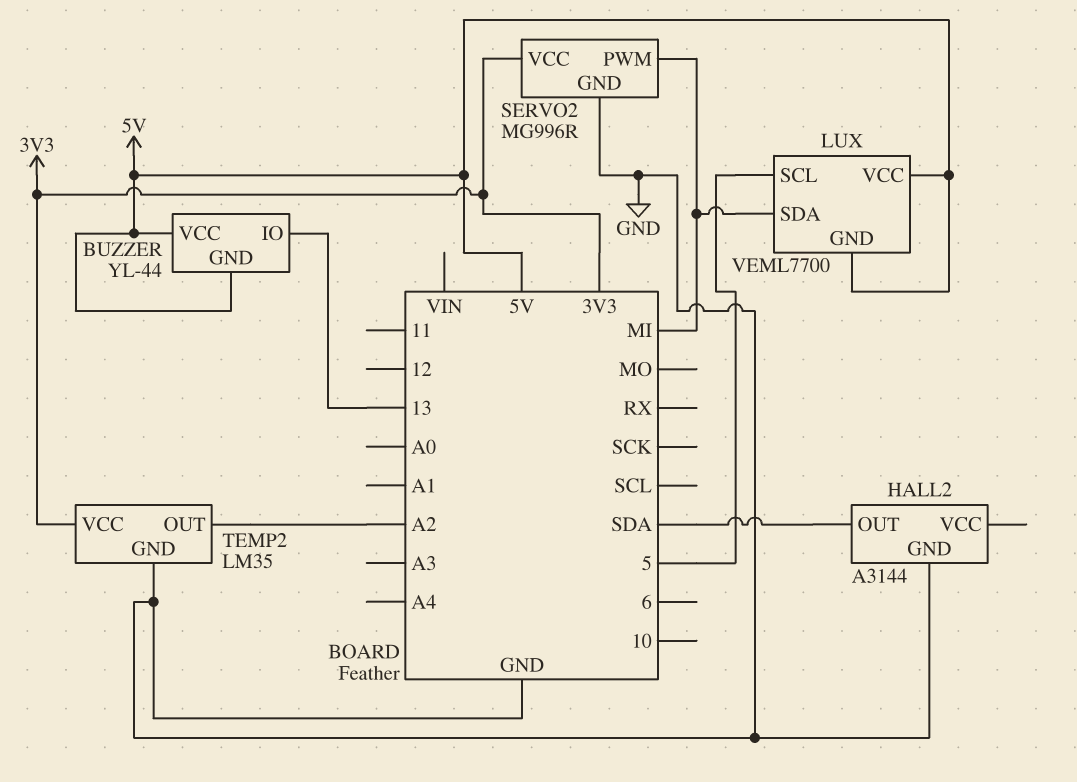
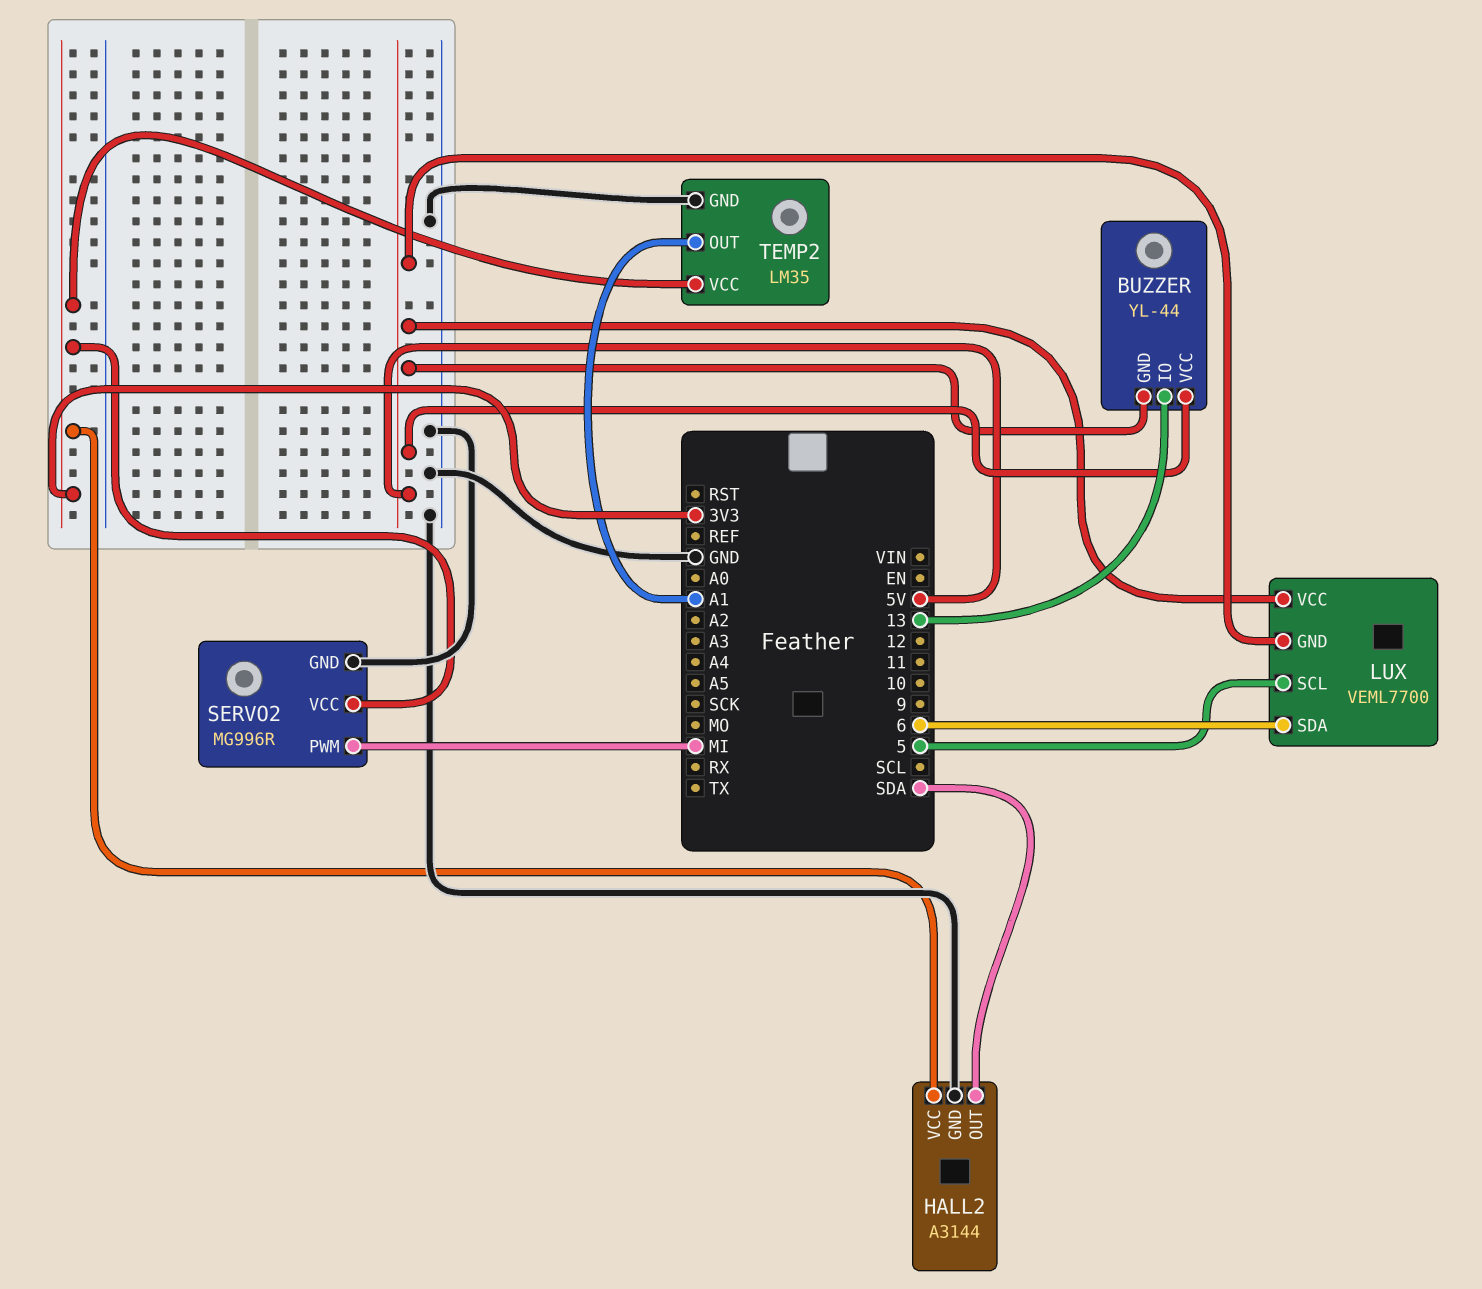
HALL2 pin VCC: none -> 3V3
LUX pin SDA: MI -> 6
TEMP2 pin OUT: A2 -> A1

